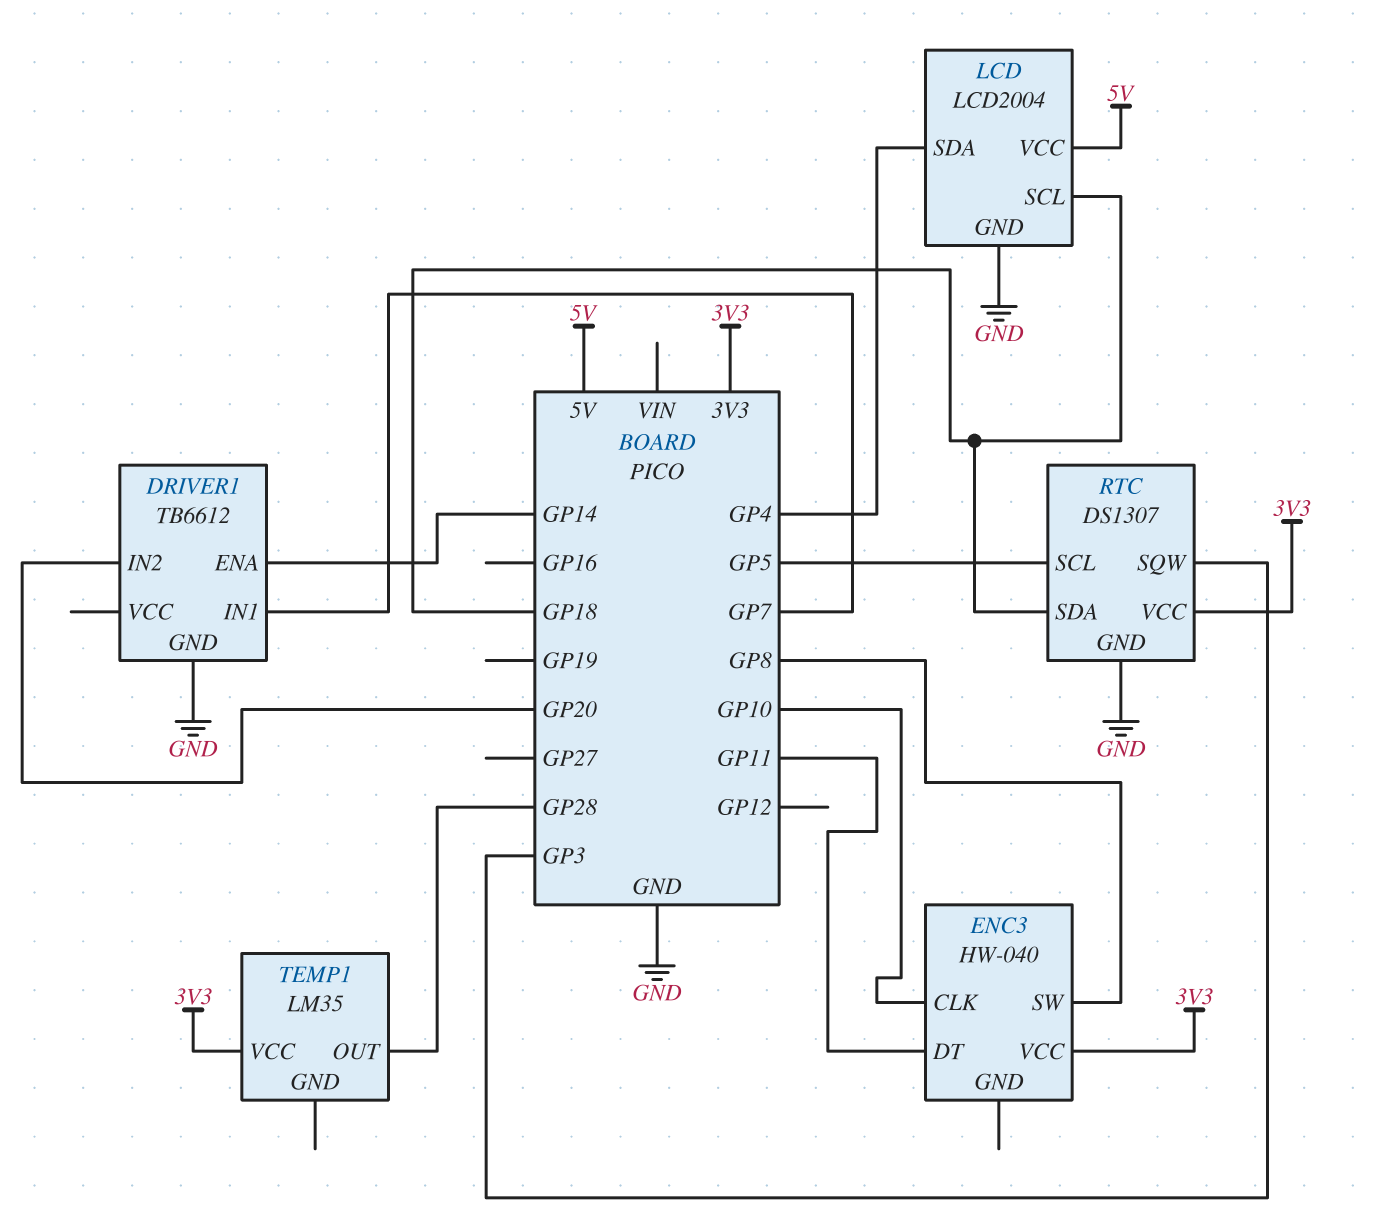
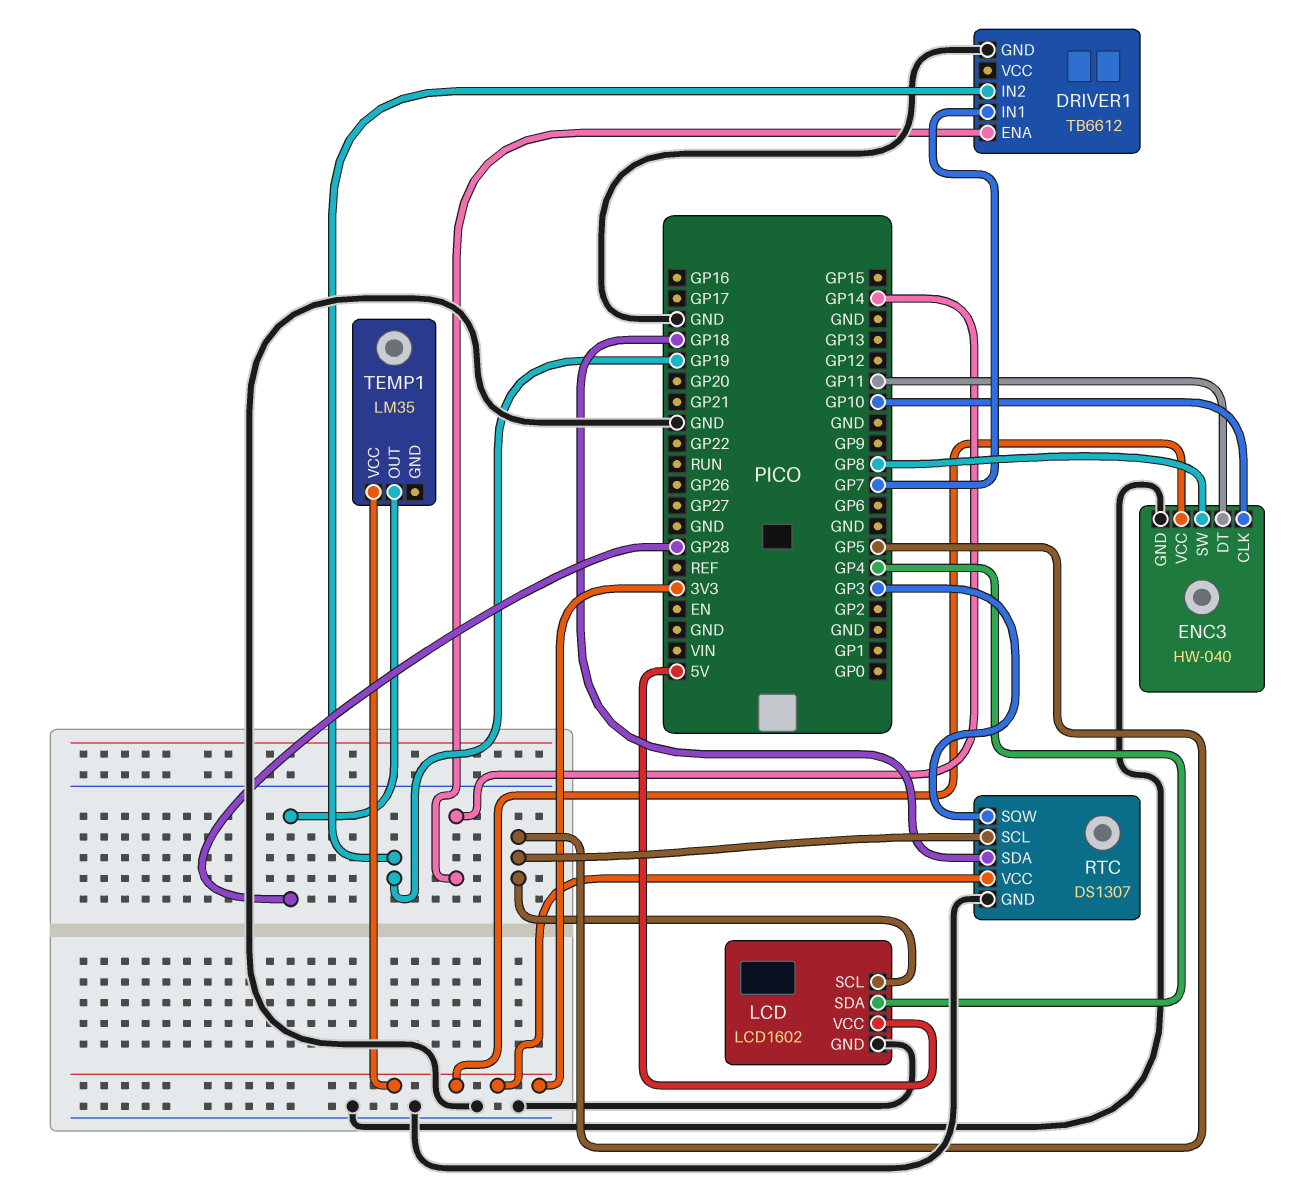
DRIVER1 pin IN2: GP20 -> GP19
ENC3 pin GND: none -> GND
LCD: LCD2004 -> LCD1602
LCD pin SCL: GP18 -> GP5

